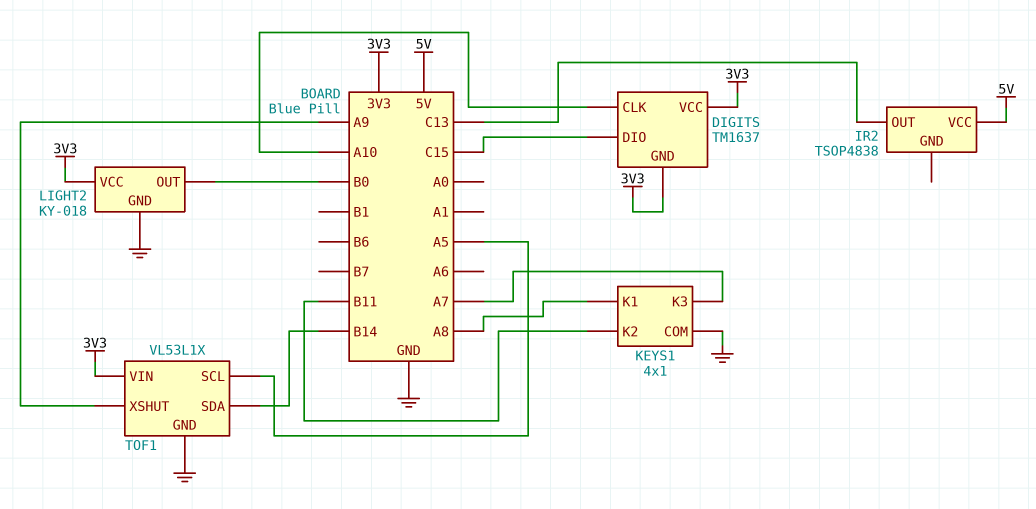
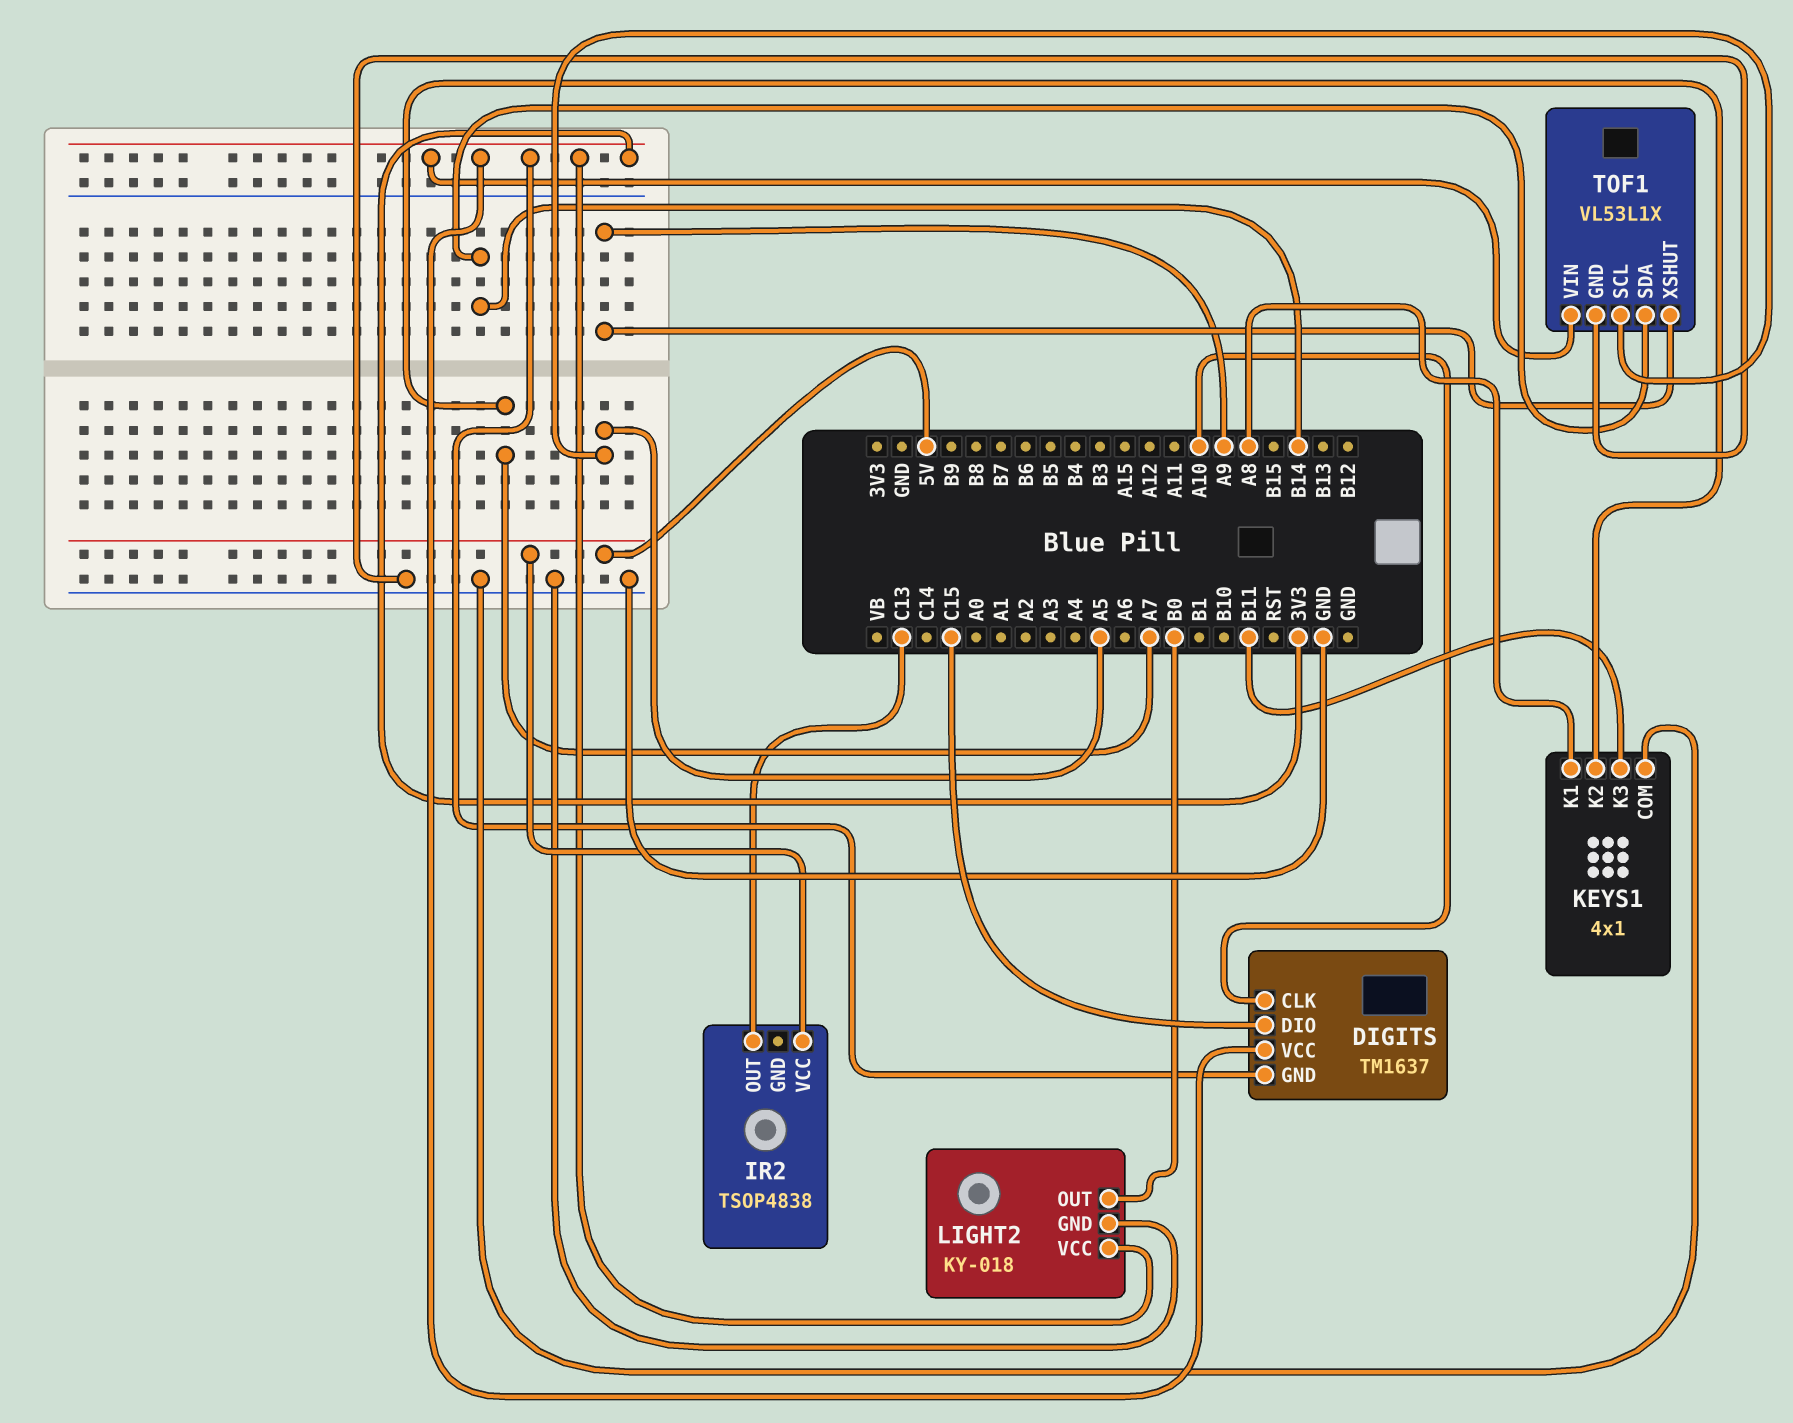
KEYS1 pin K2: B11 -> A7
KEYS1 pin K3: A7 -> B11

